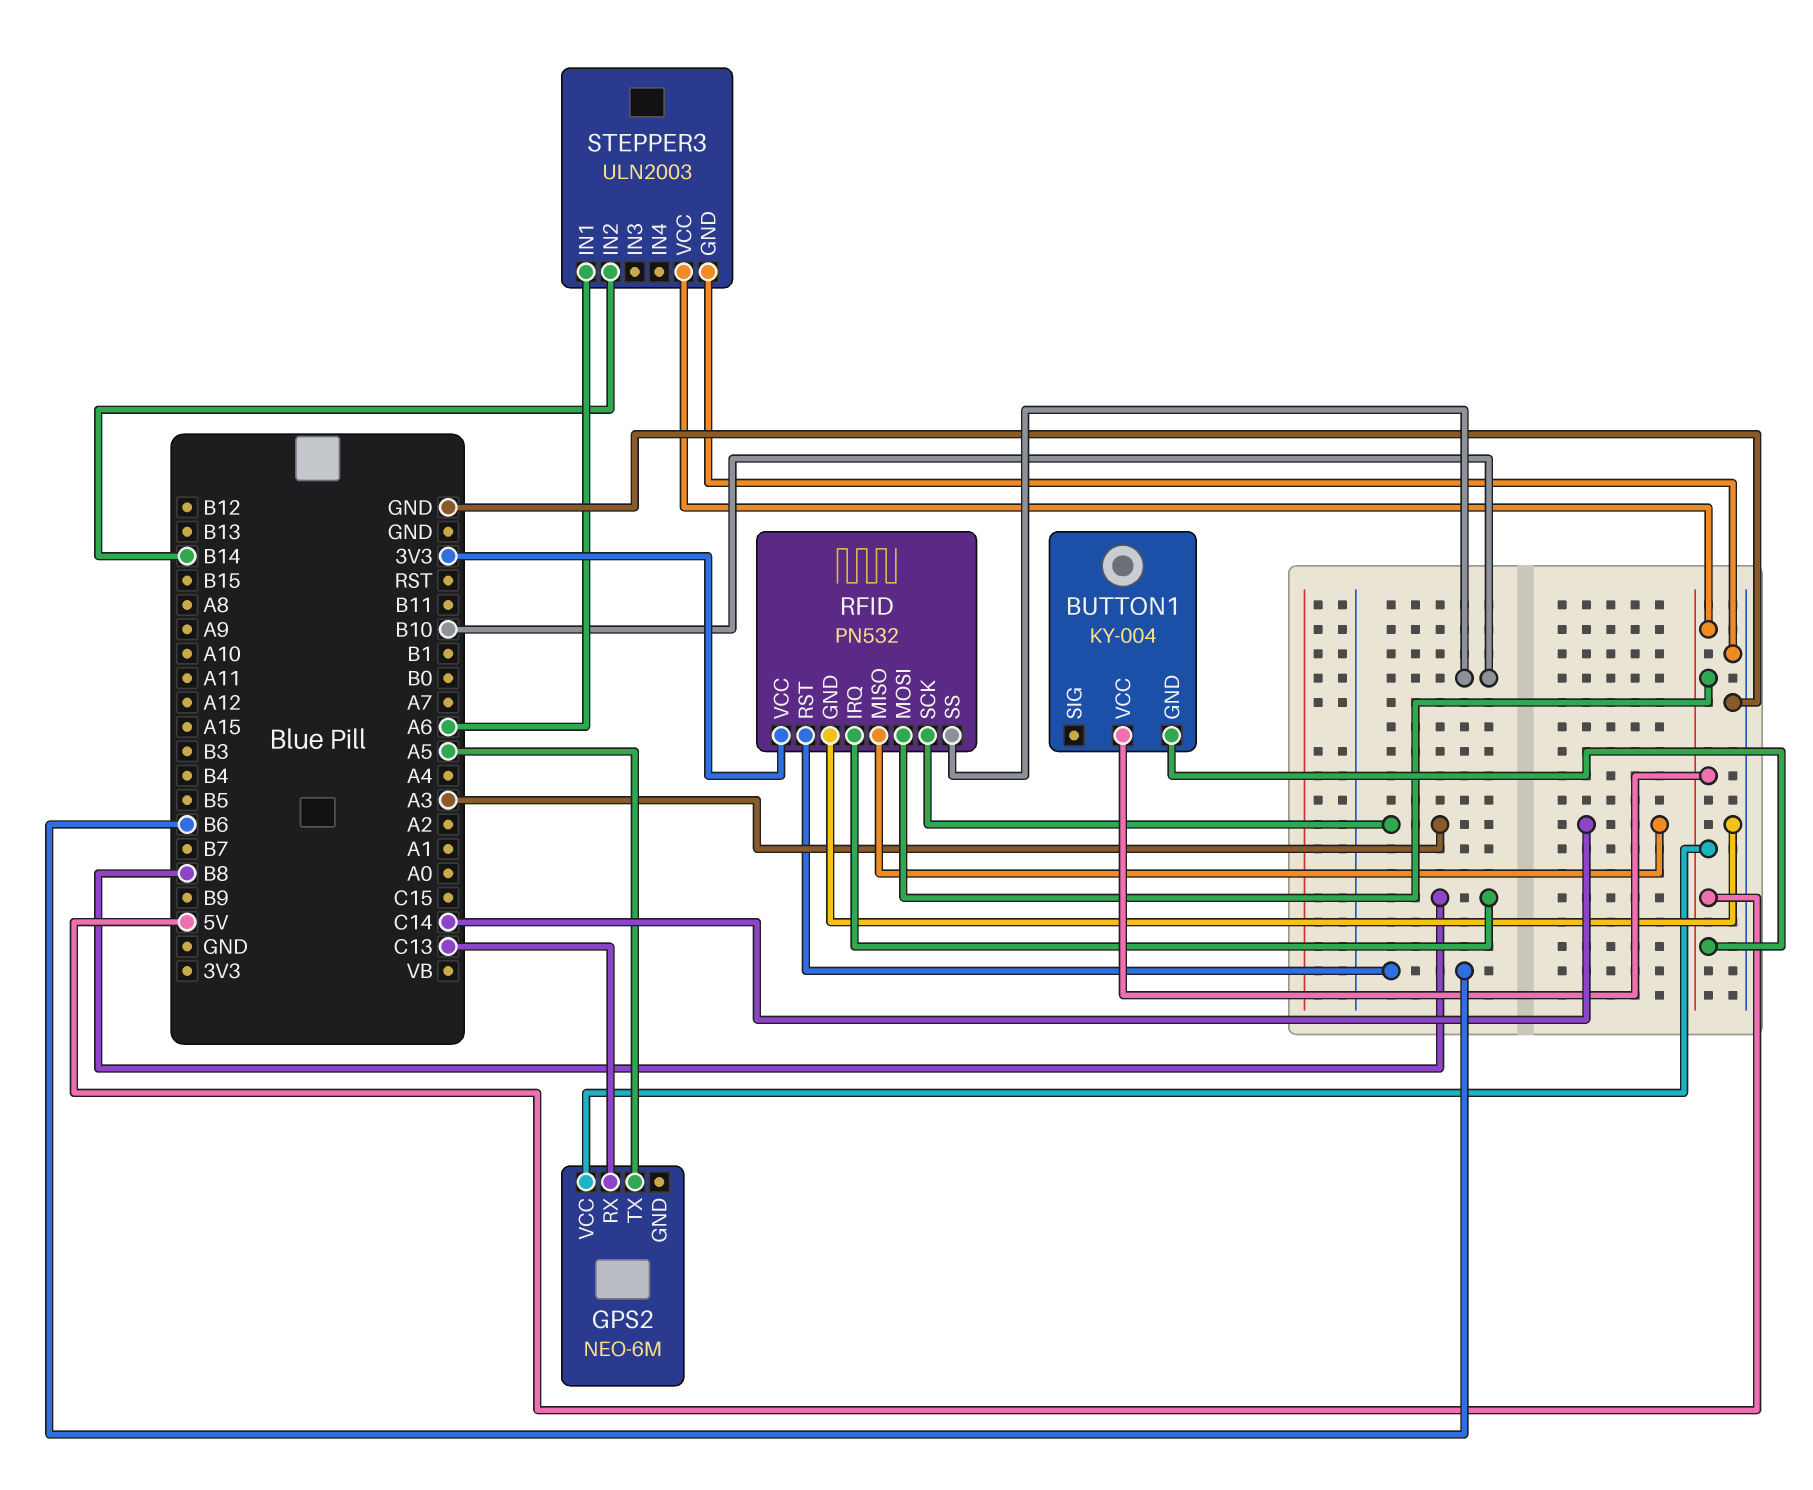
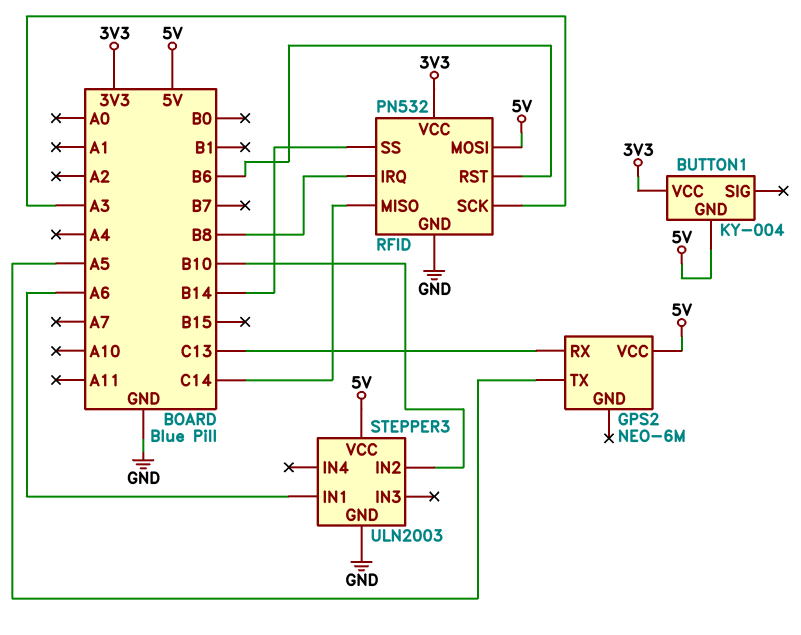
BUTTON1 pin VCC: 5V -> 3V3
RFID pin SS: B10 -> B14
STEPPER3 pin IN2: B14 -> B10

